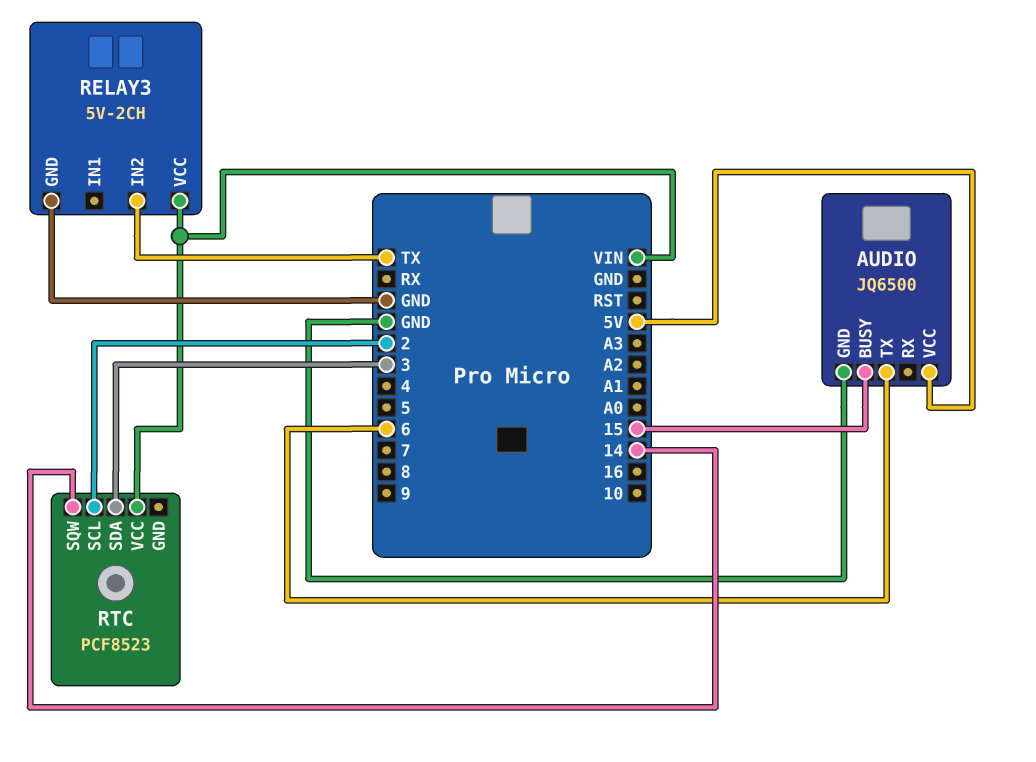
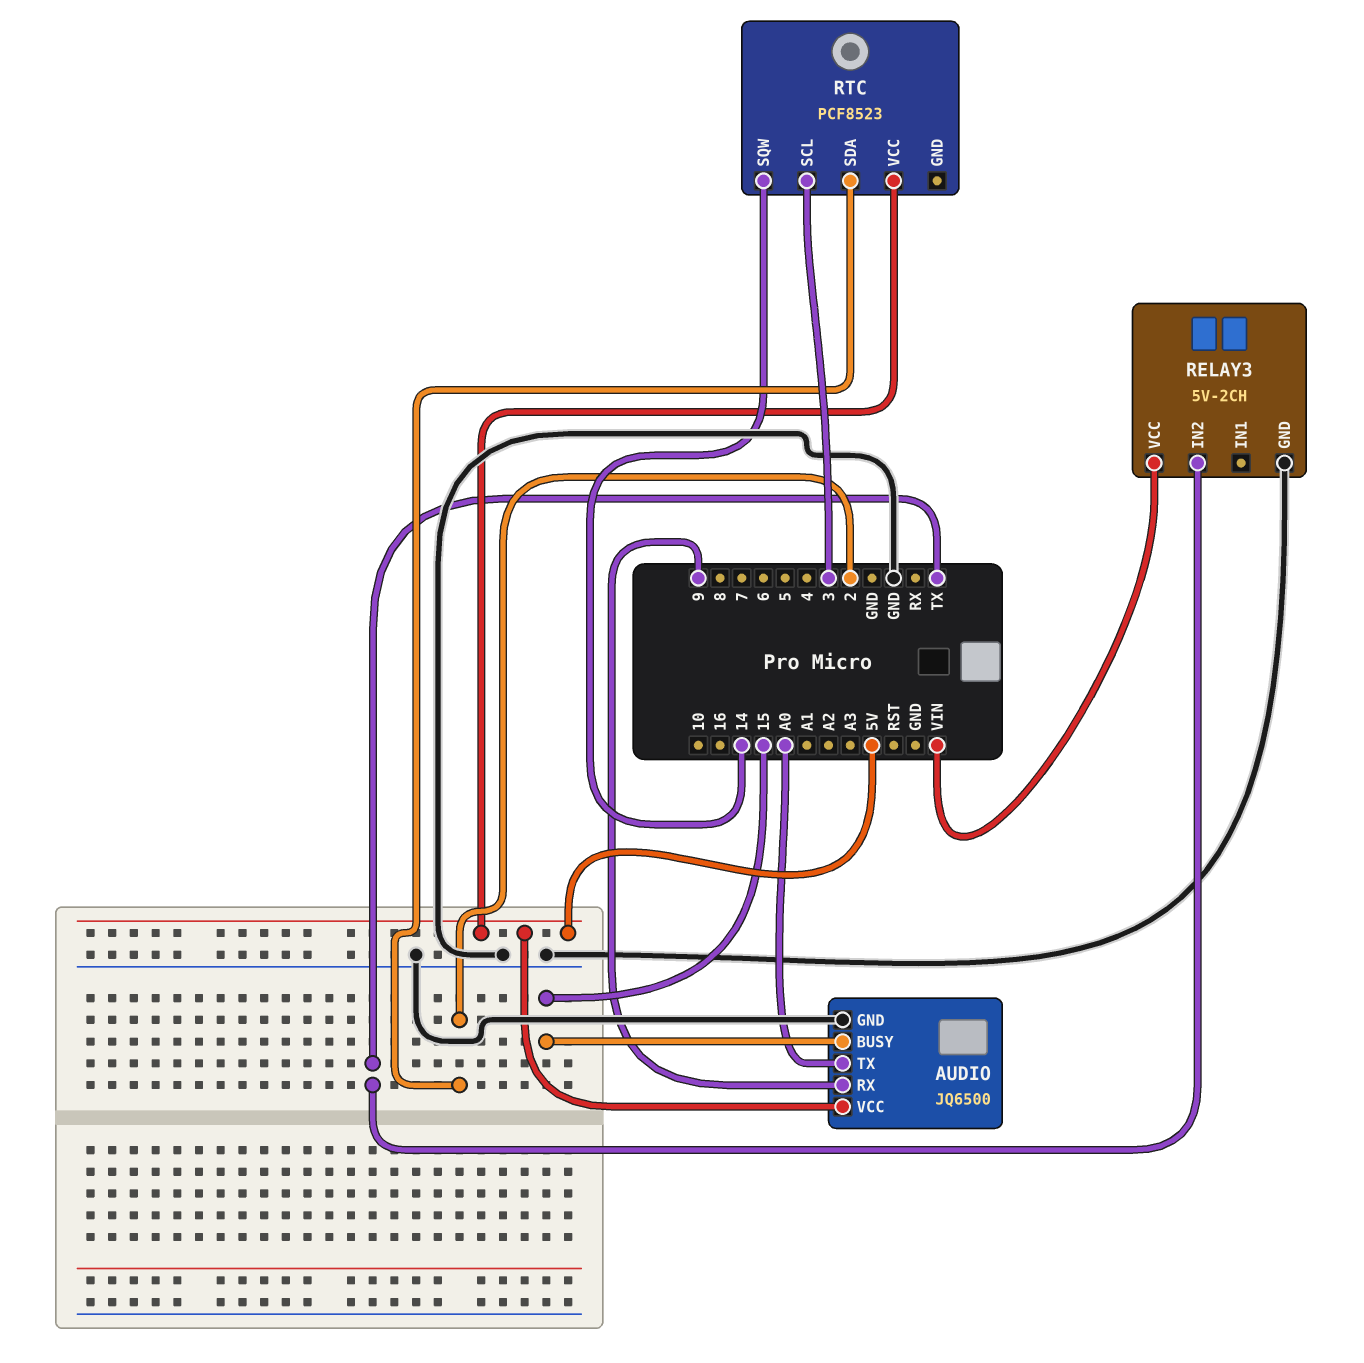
AUDIO pin RX: none -> 9
AUDIO pin TX: 6 -> A0
RTC pin SCL: 2 -> 3
RTC pin SDA: 3 -> 2
RTC pin VCC: VIN -> 5V

